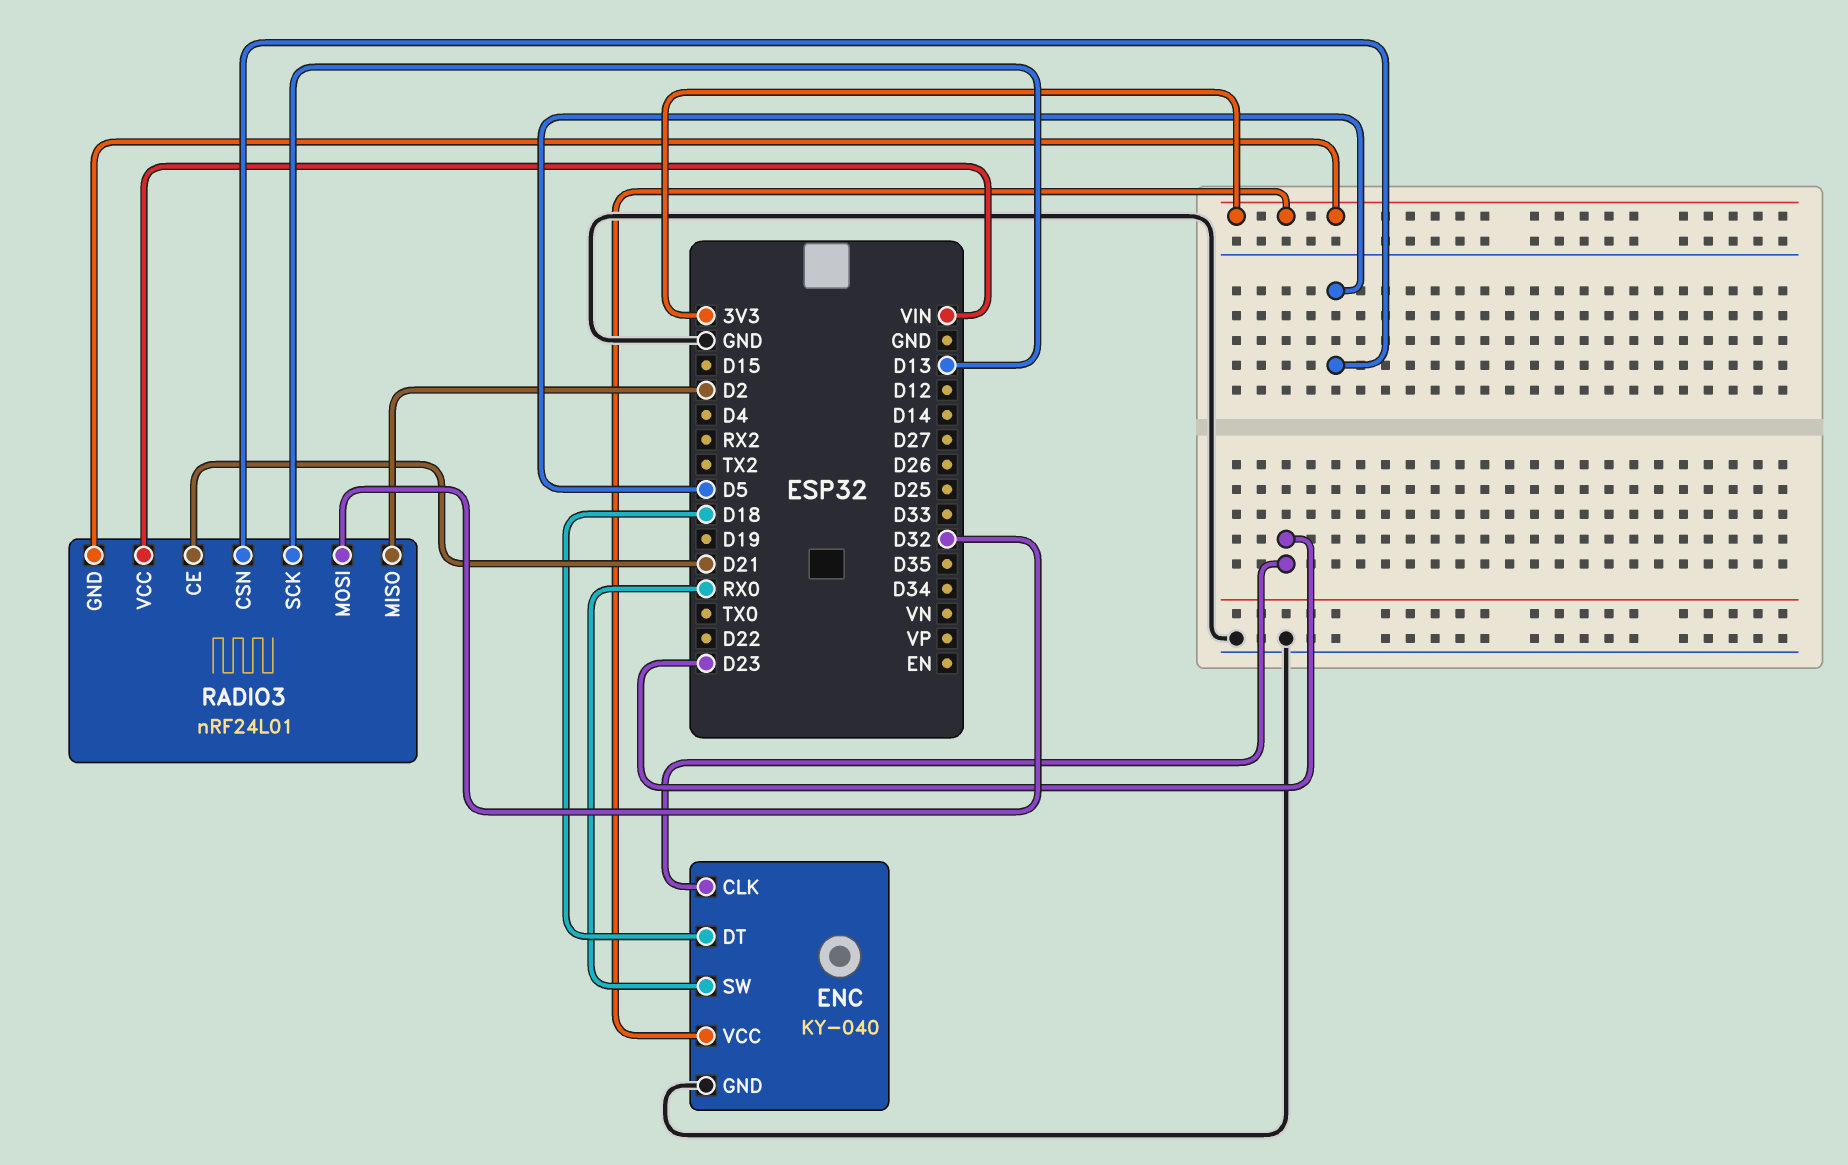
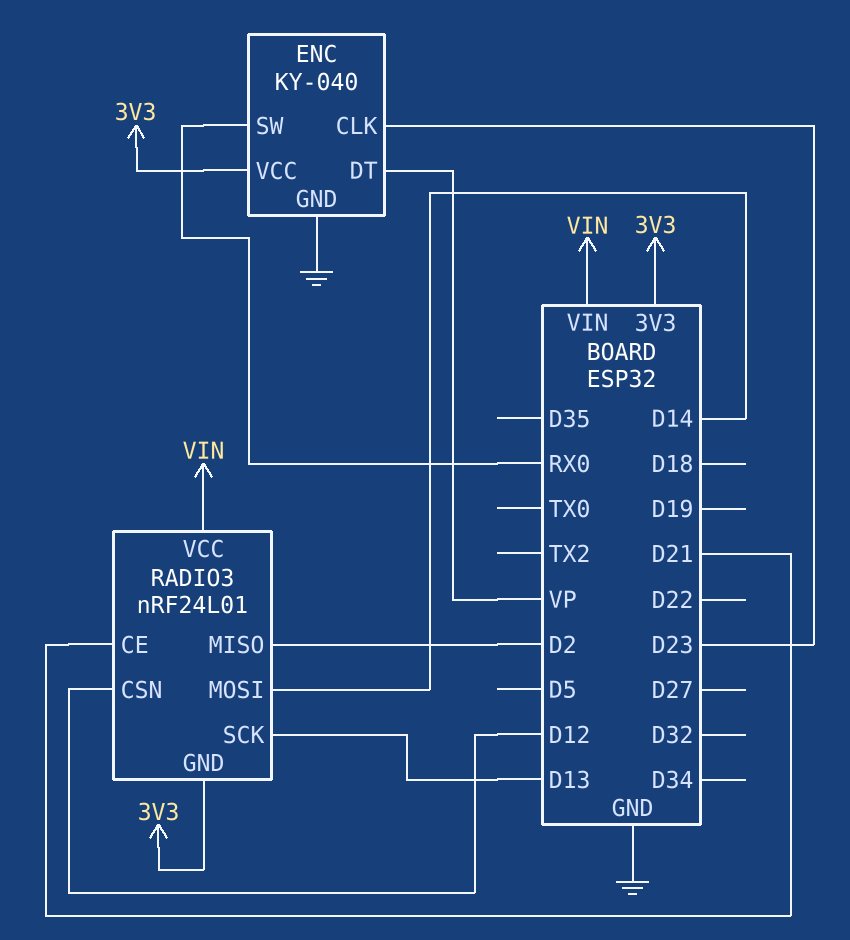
ENC pin DT: D18 -> VP
RADIO3 pin CSN: D5 -> D12
RADIO3 pin MOSI: D32 -> D14

